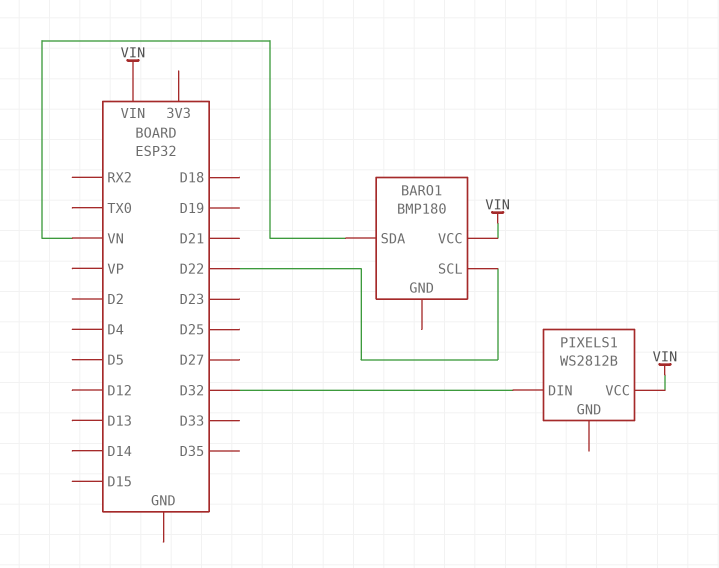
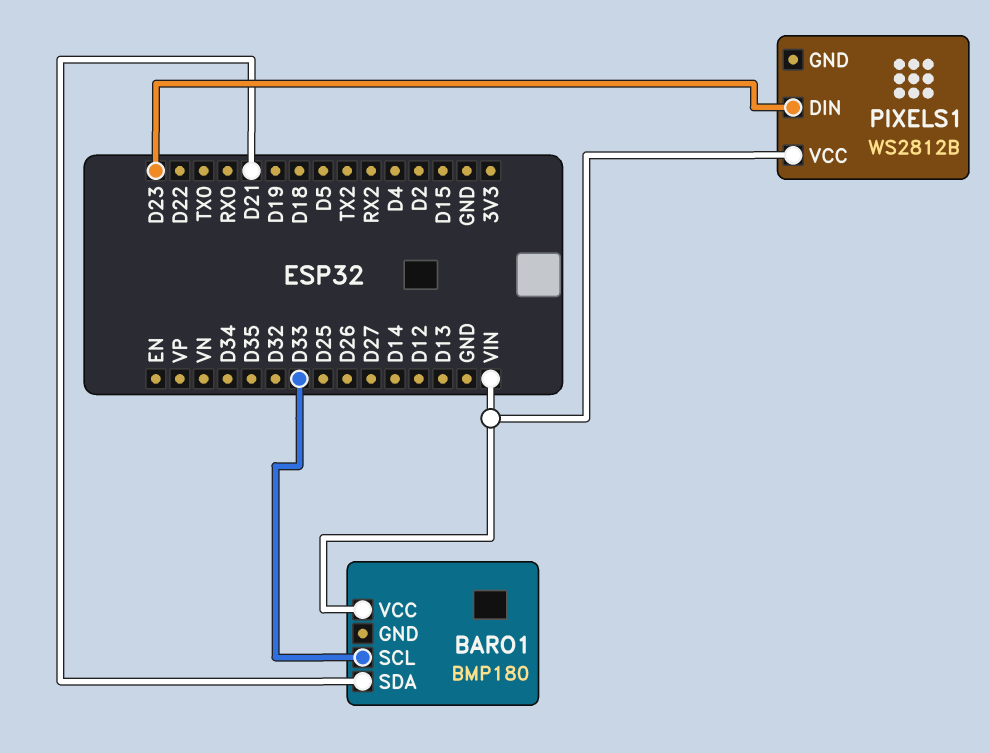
BARO1 pin SCL: D22 -> D33
BARO1 pin SDA: VN -> D21
PIXELS1 pin DIN: D32 -> D23

